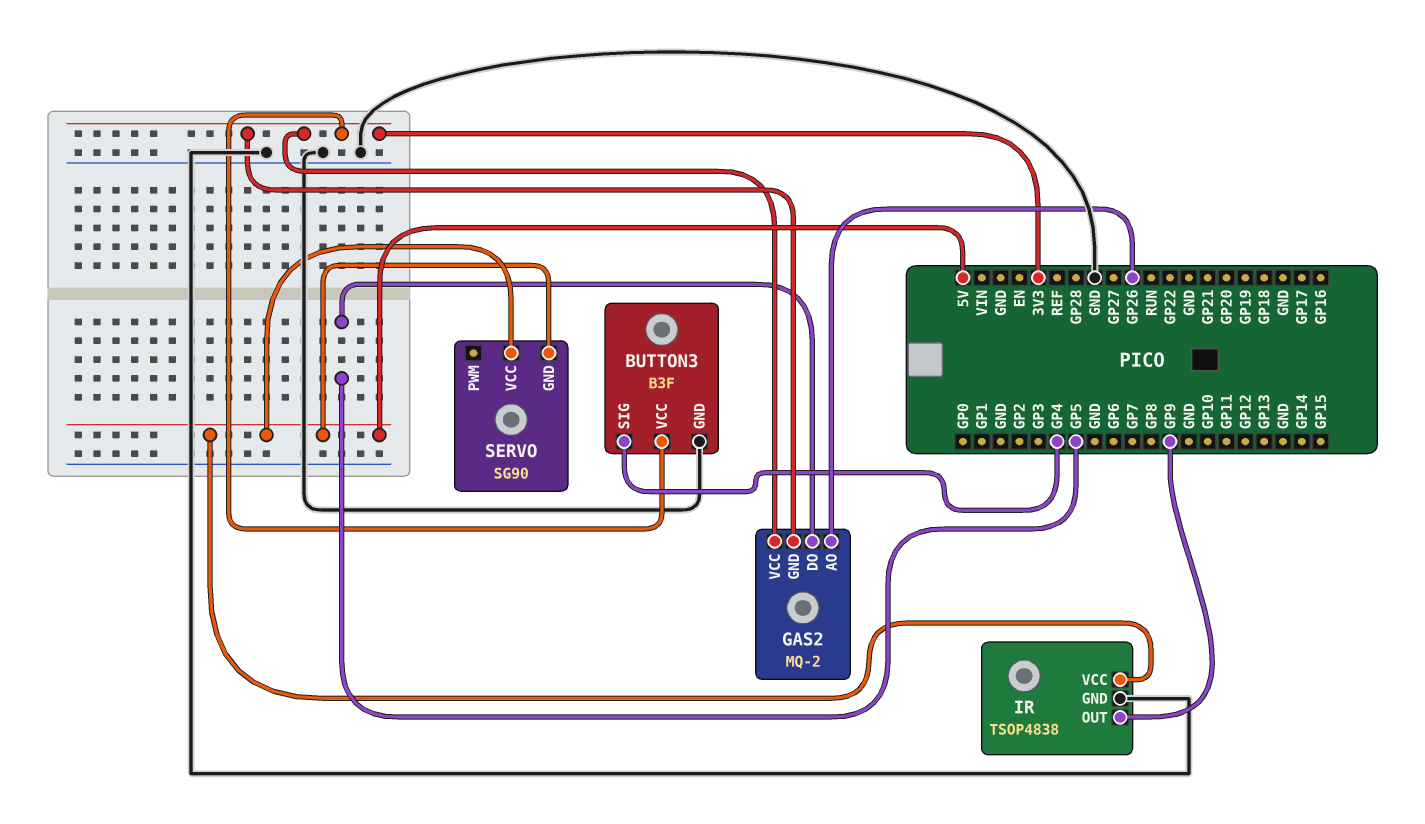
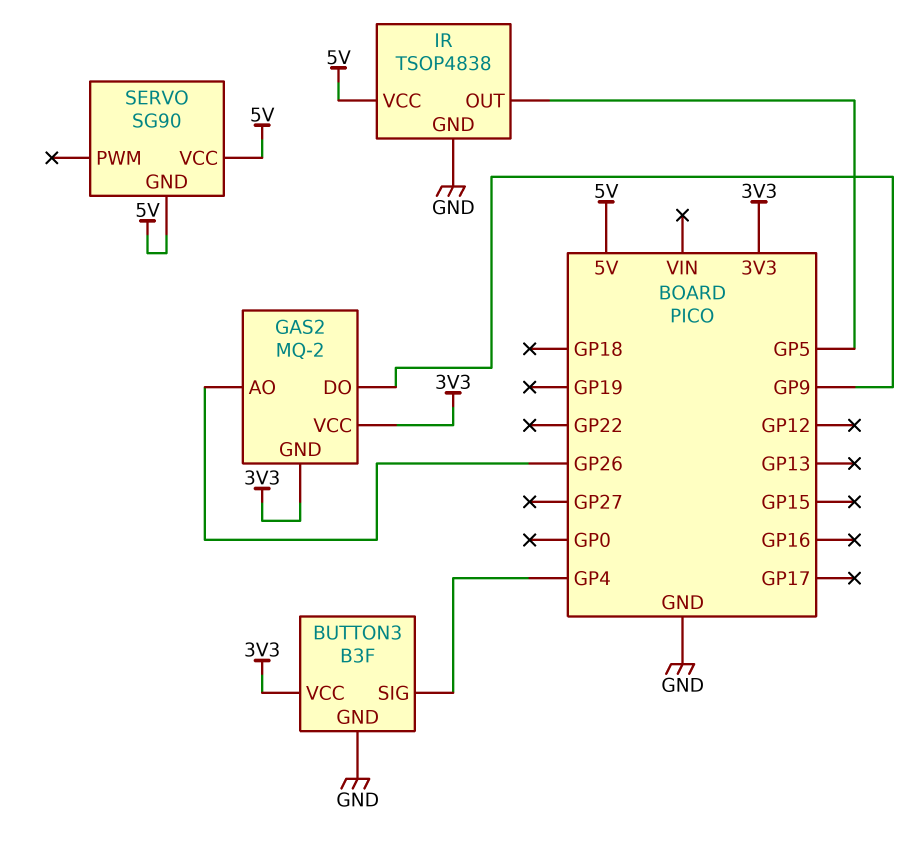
GAS2 pin DO: GP5 -> GP9
IR pin OUT: GP9 -> GP5

